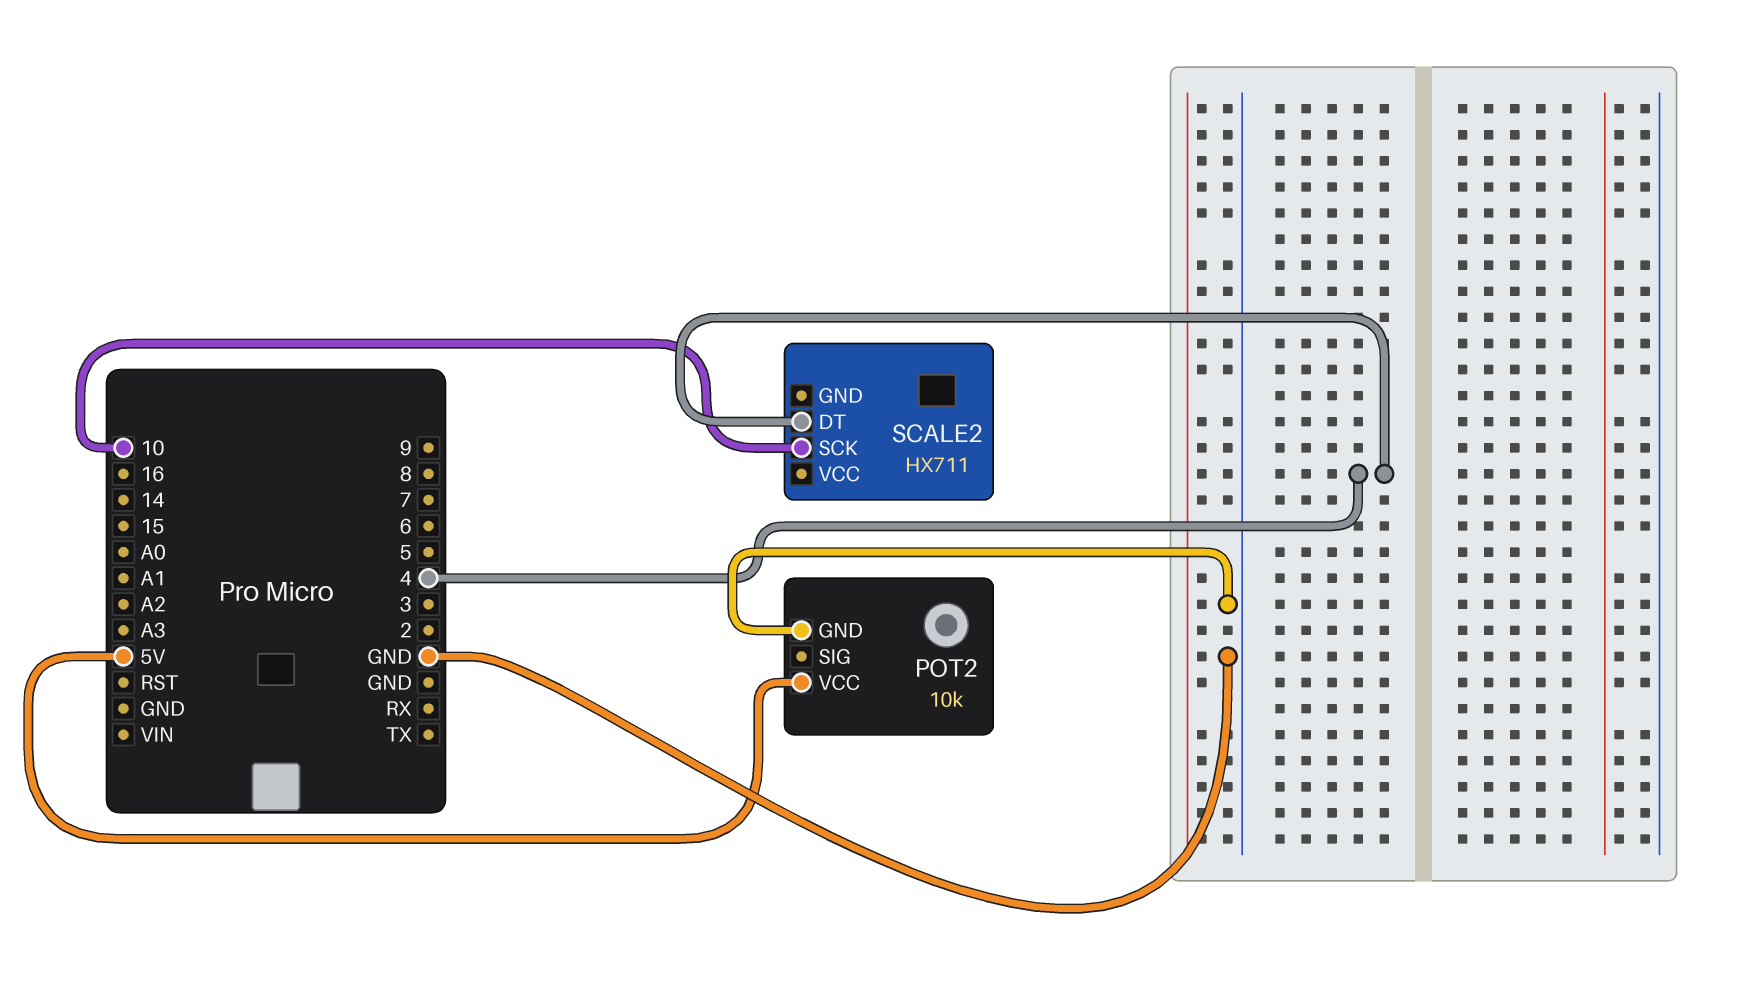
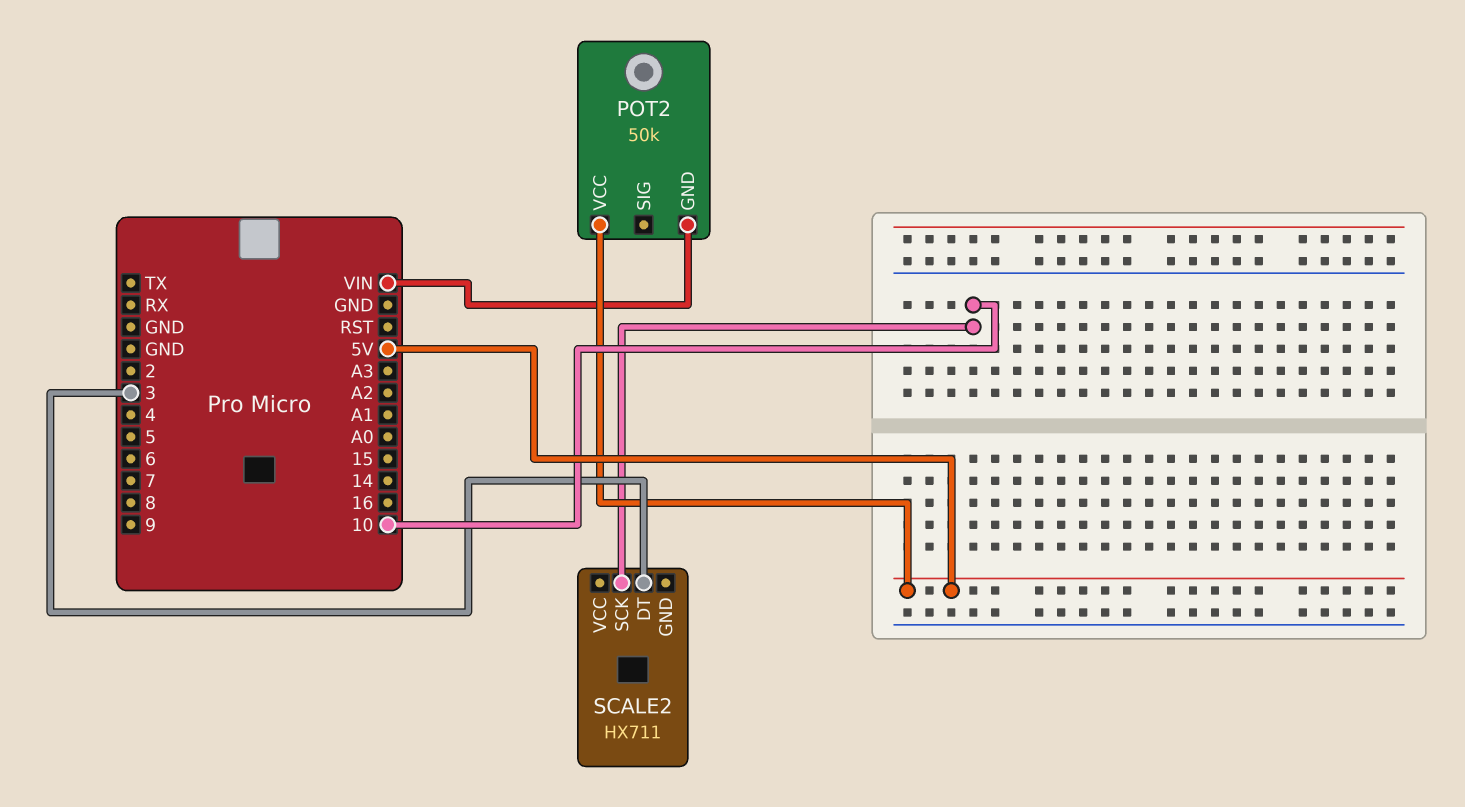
POT2: 10k -> 50k
POT2 pin GND: GND -> VIN
SCALE2 pin DT: 4 -> 3

